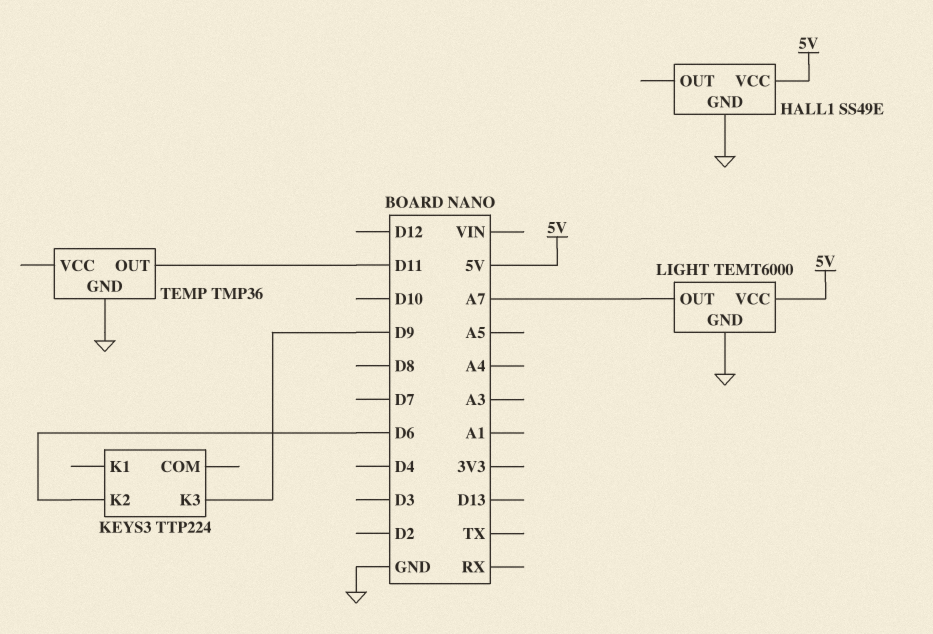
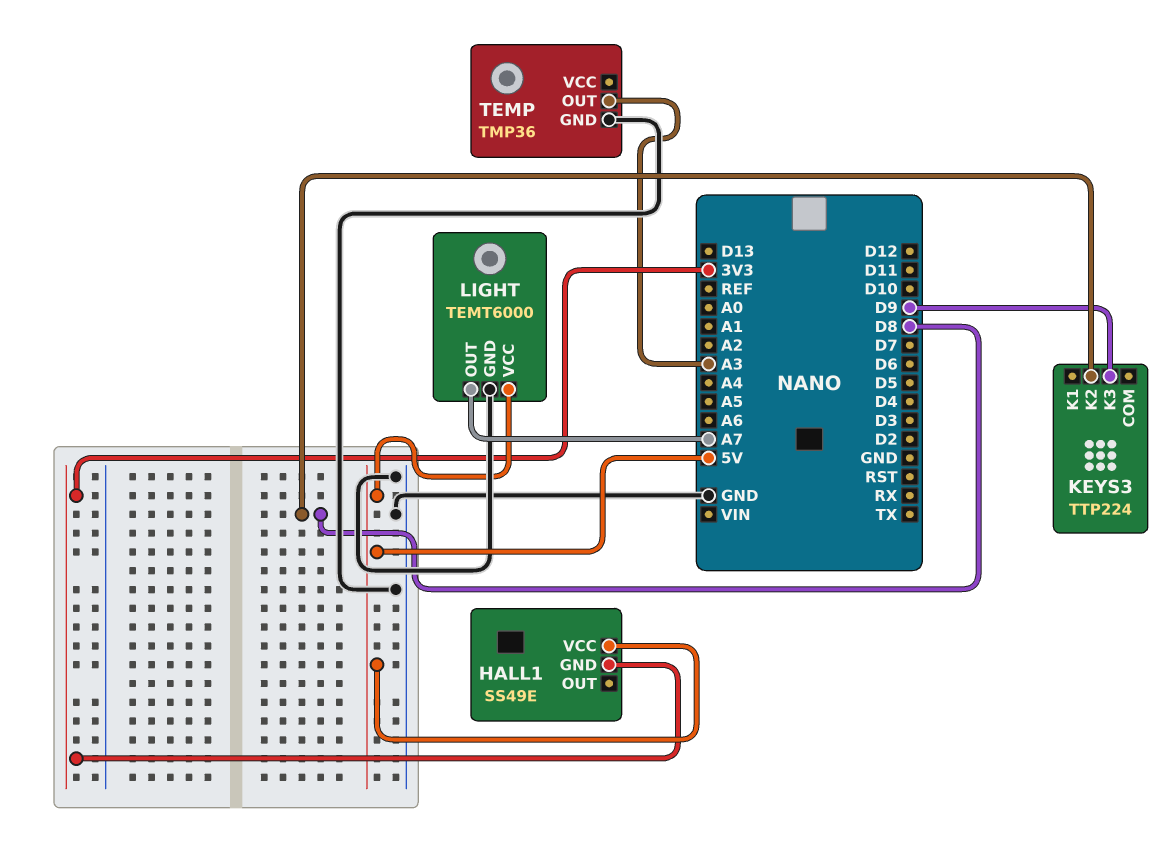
HALL1 pin GND: GND -> 3V3
KEYS3 pin K2: D6 -> D8
TEMP pin OUT: D11 -> A3

